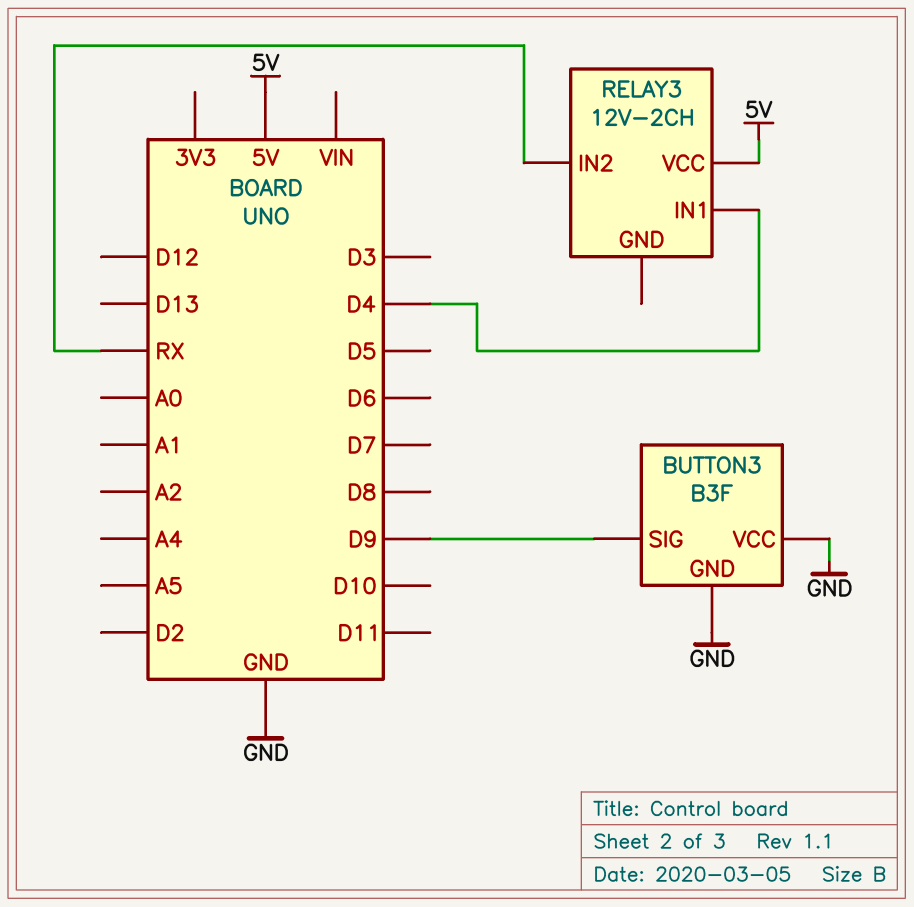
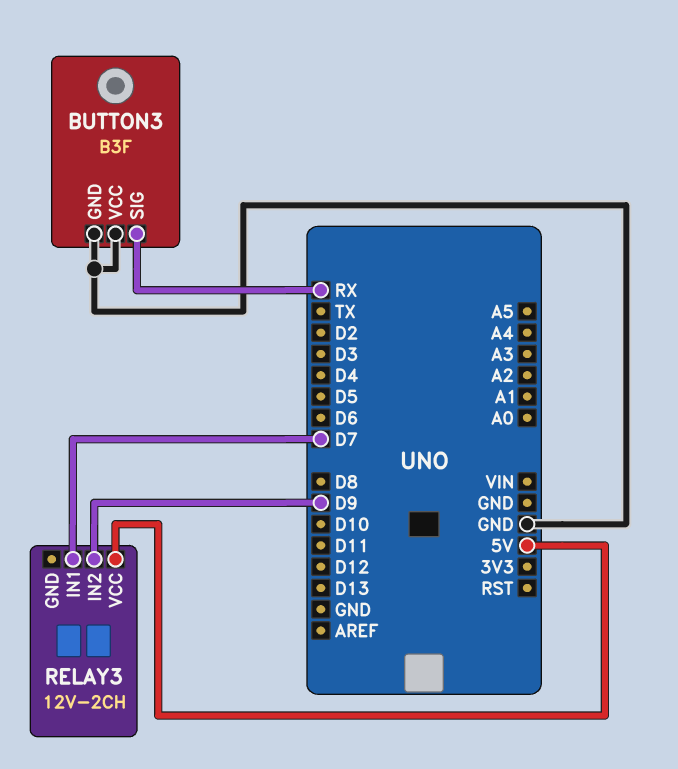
BUTTON3 pin SIG: D9 -> RX
RELAY3 pin IN1: D4 -> D7
RELAY3 pin IN2: RX -> D9

